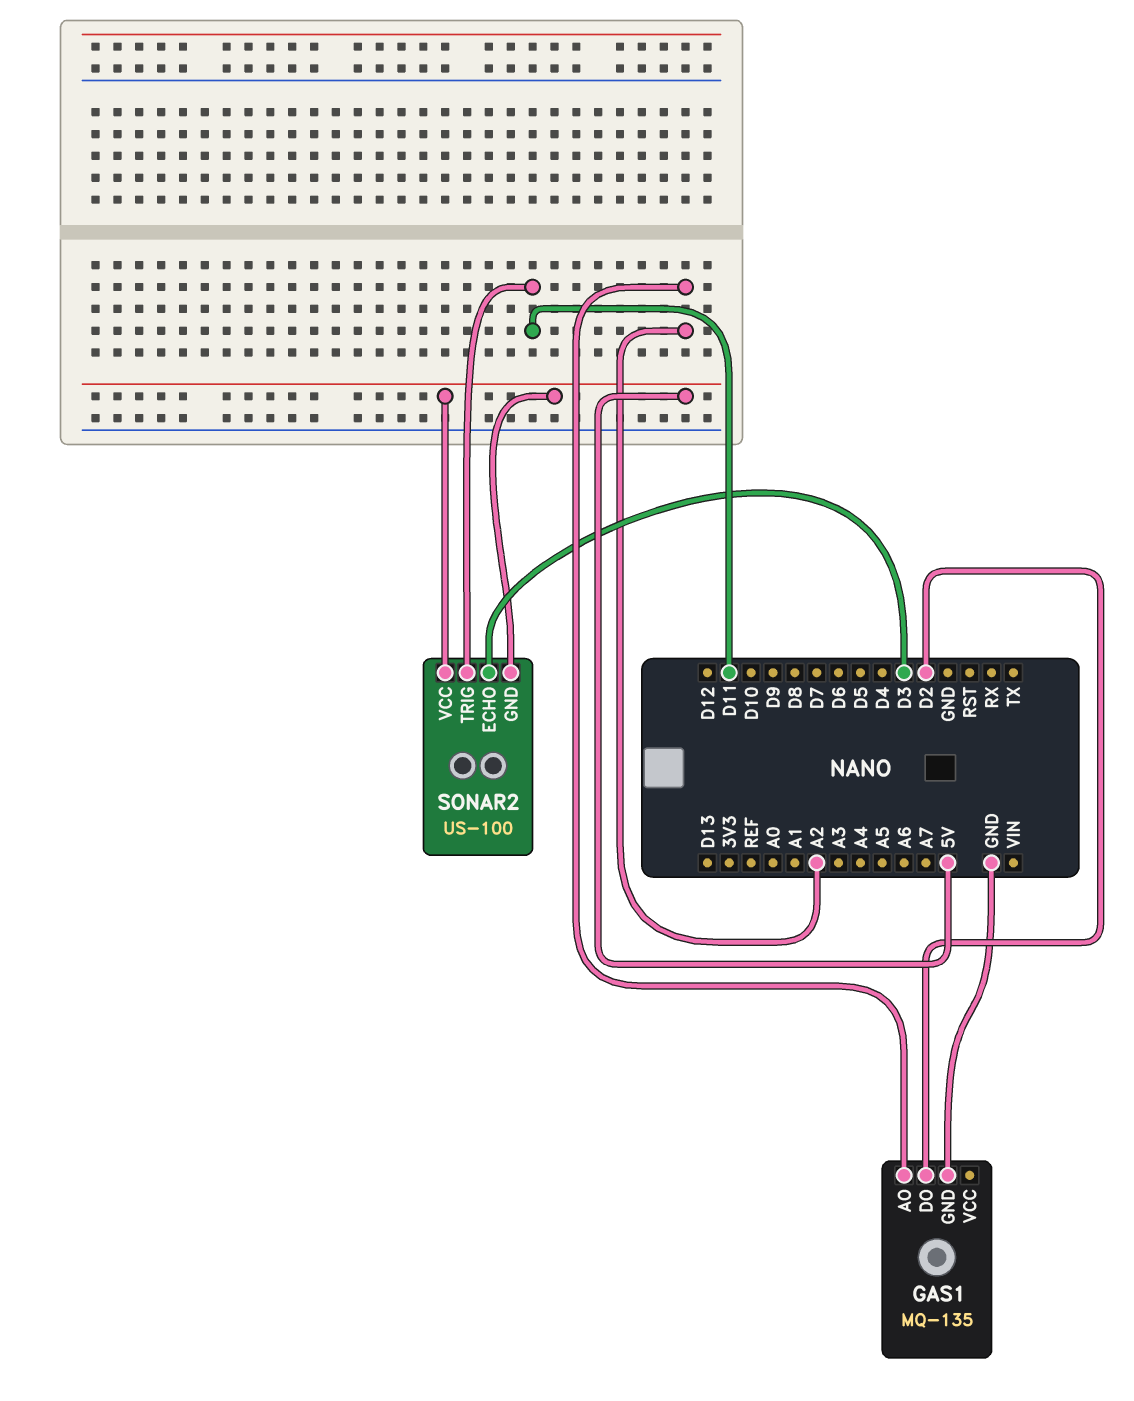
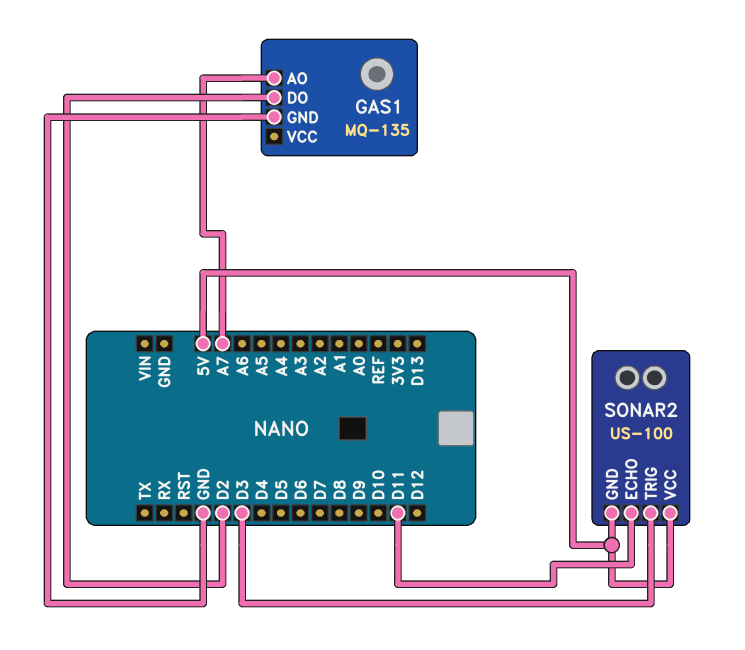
GAS1 pin AO: A2 -> A7
SONAR2 pin ECHO: D3 -> D11
SONAR2 pin TRIG: D11 -> D3

